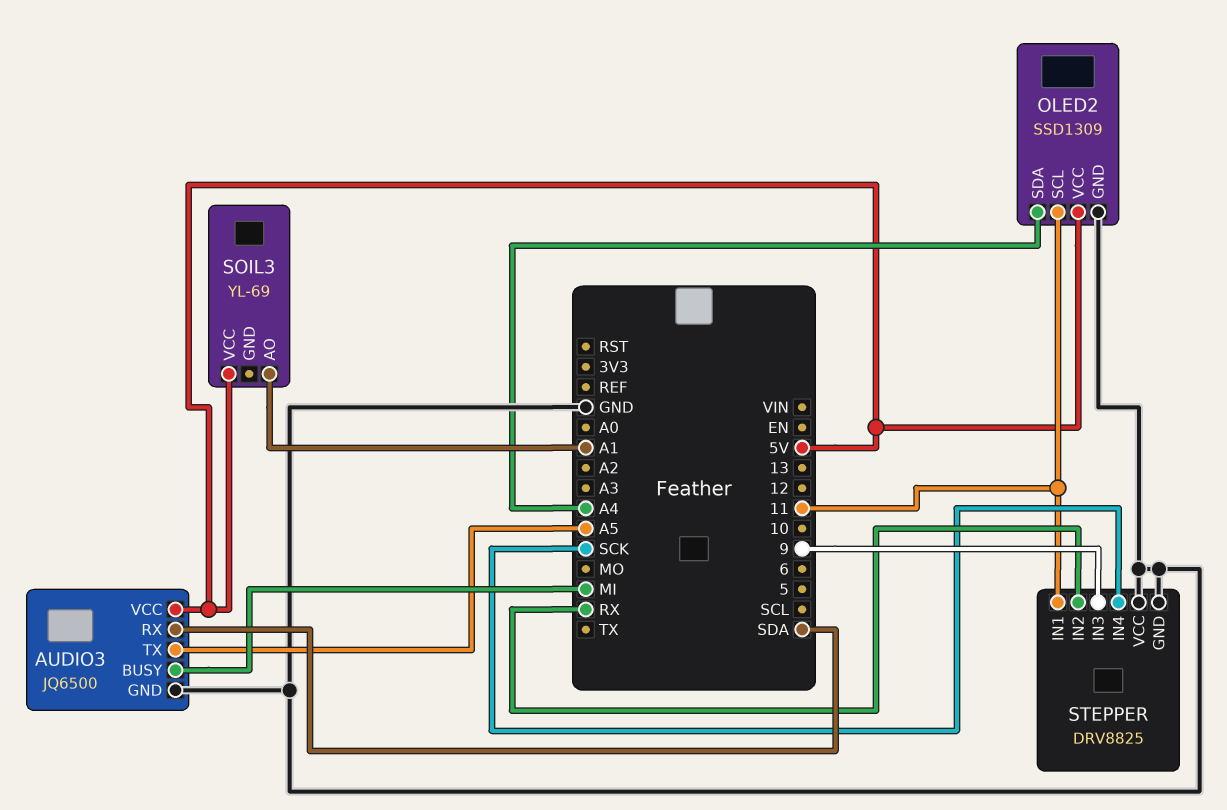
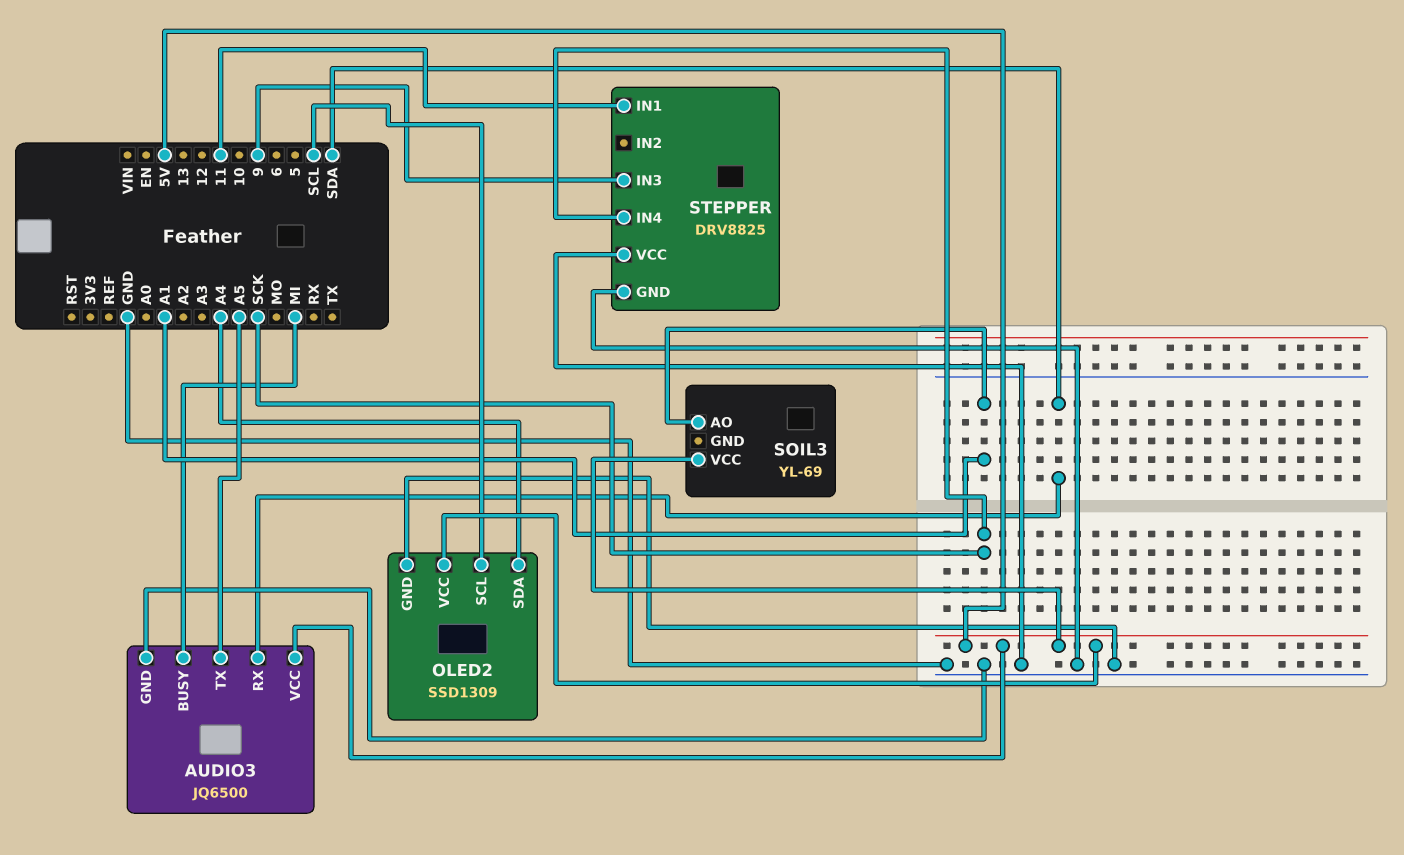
OLED2 pin SCL: 11 -> SCL
STEPPER pin IN2: RX -> none

